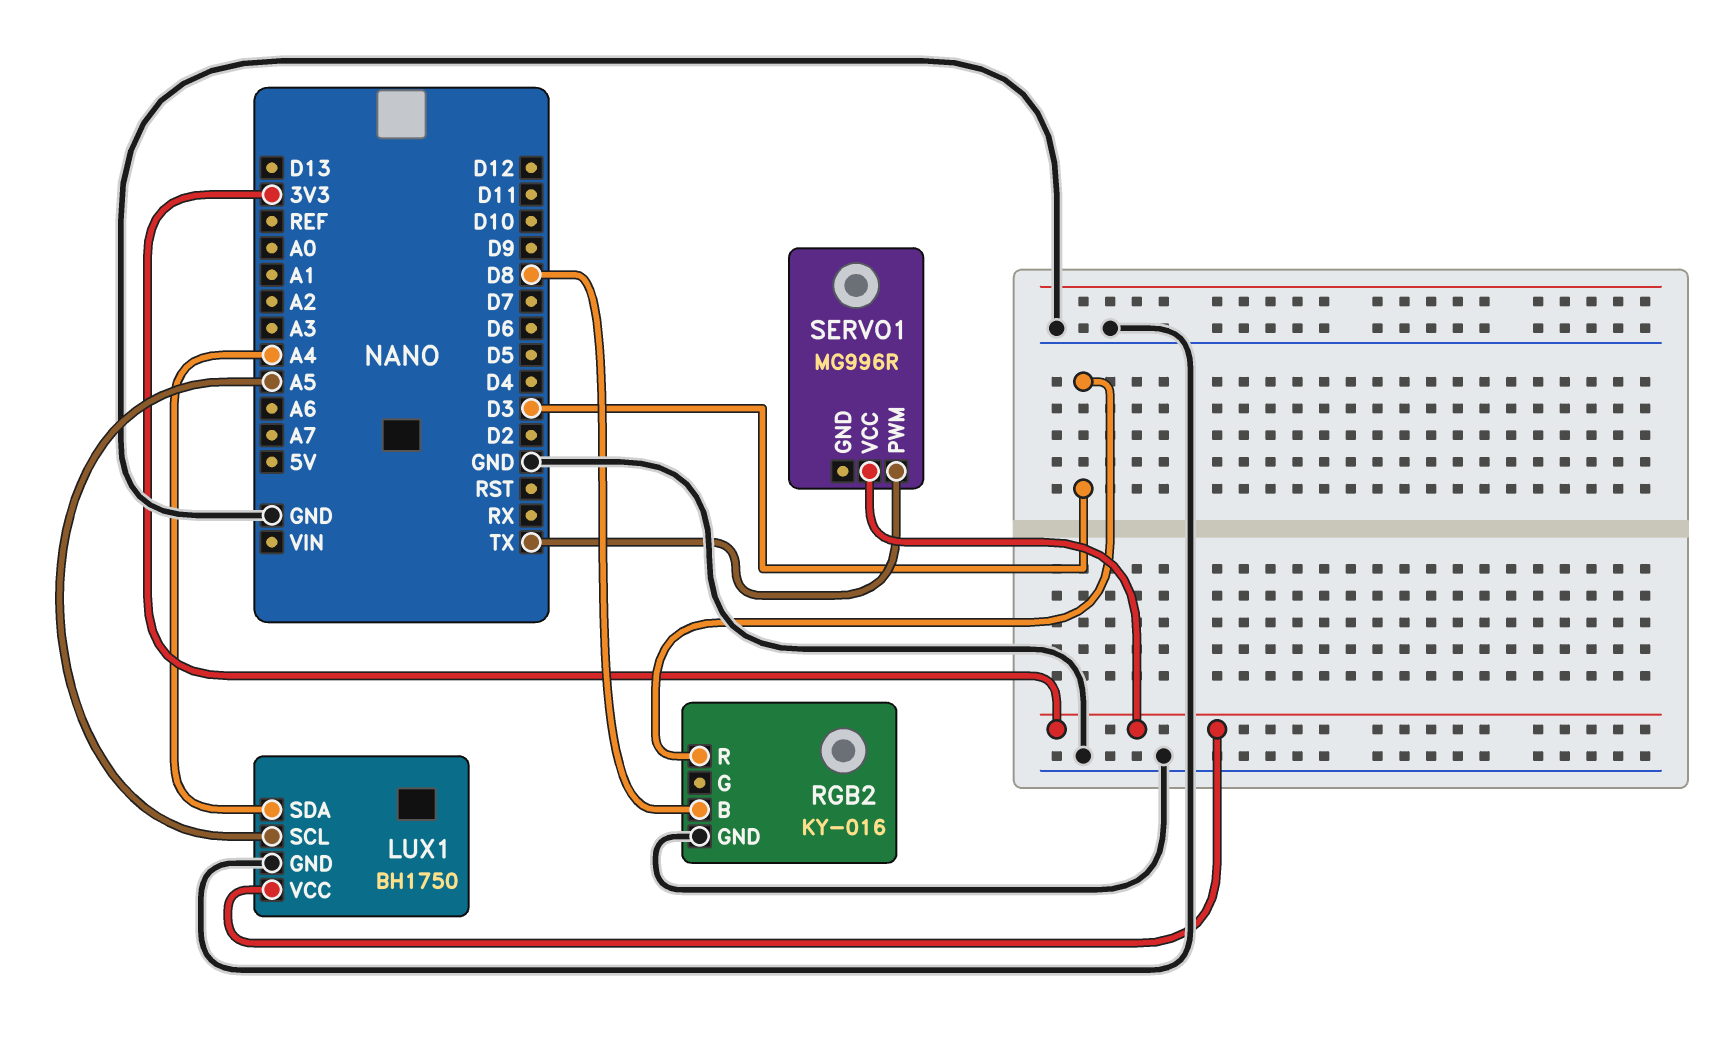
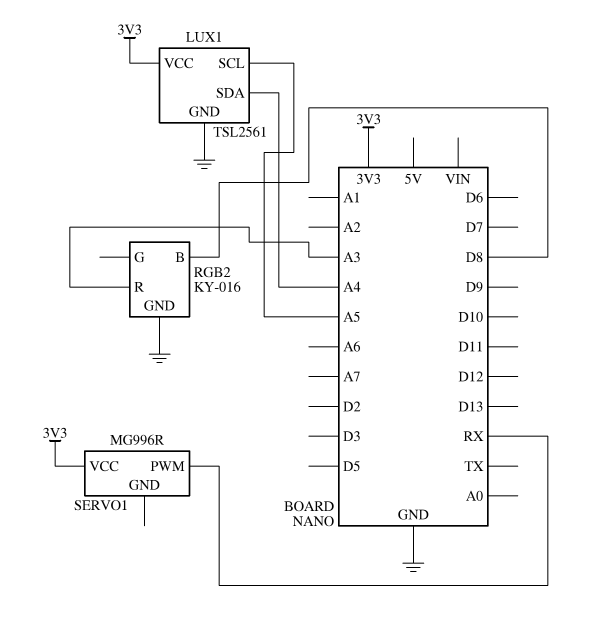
LUX1: BH1750 -> TSL2561
RGB2 pin R: D3 -> A3
SERVO1 pin PWM: TX -> RX

